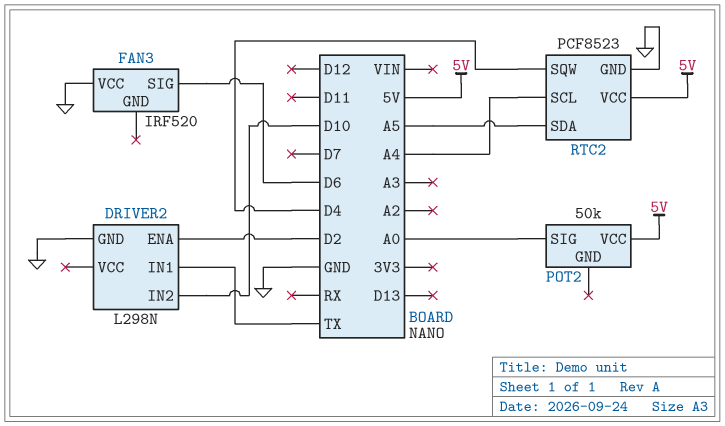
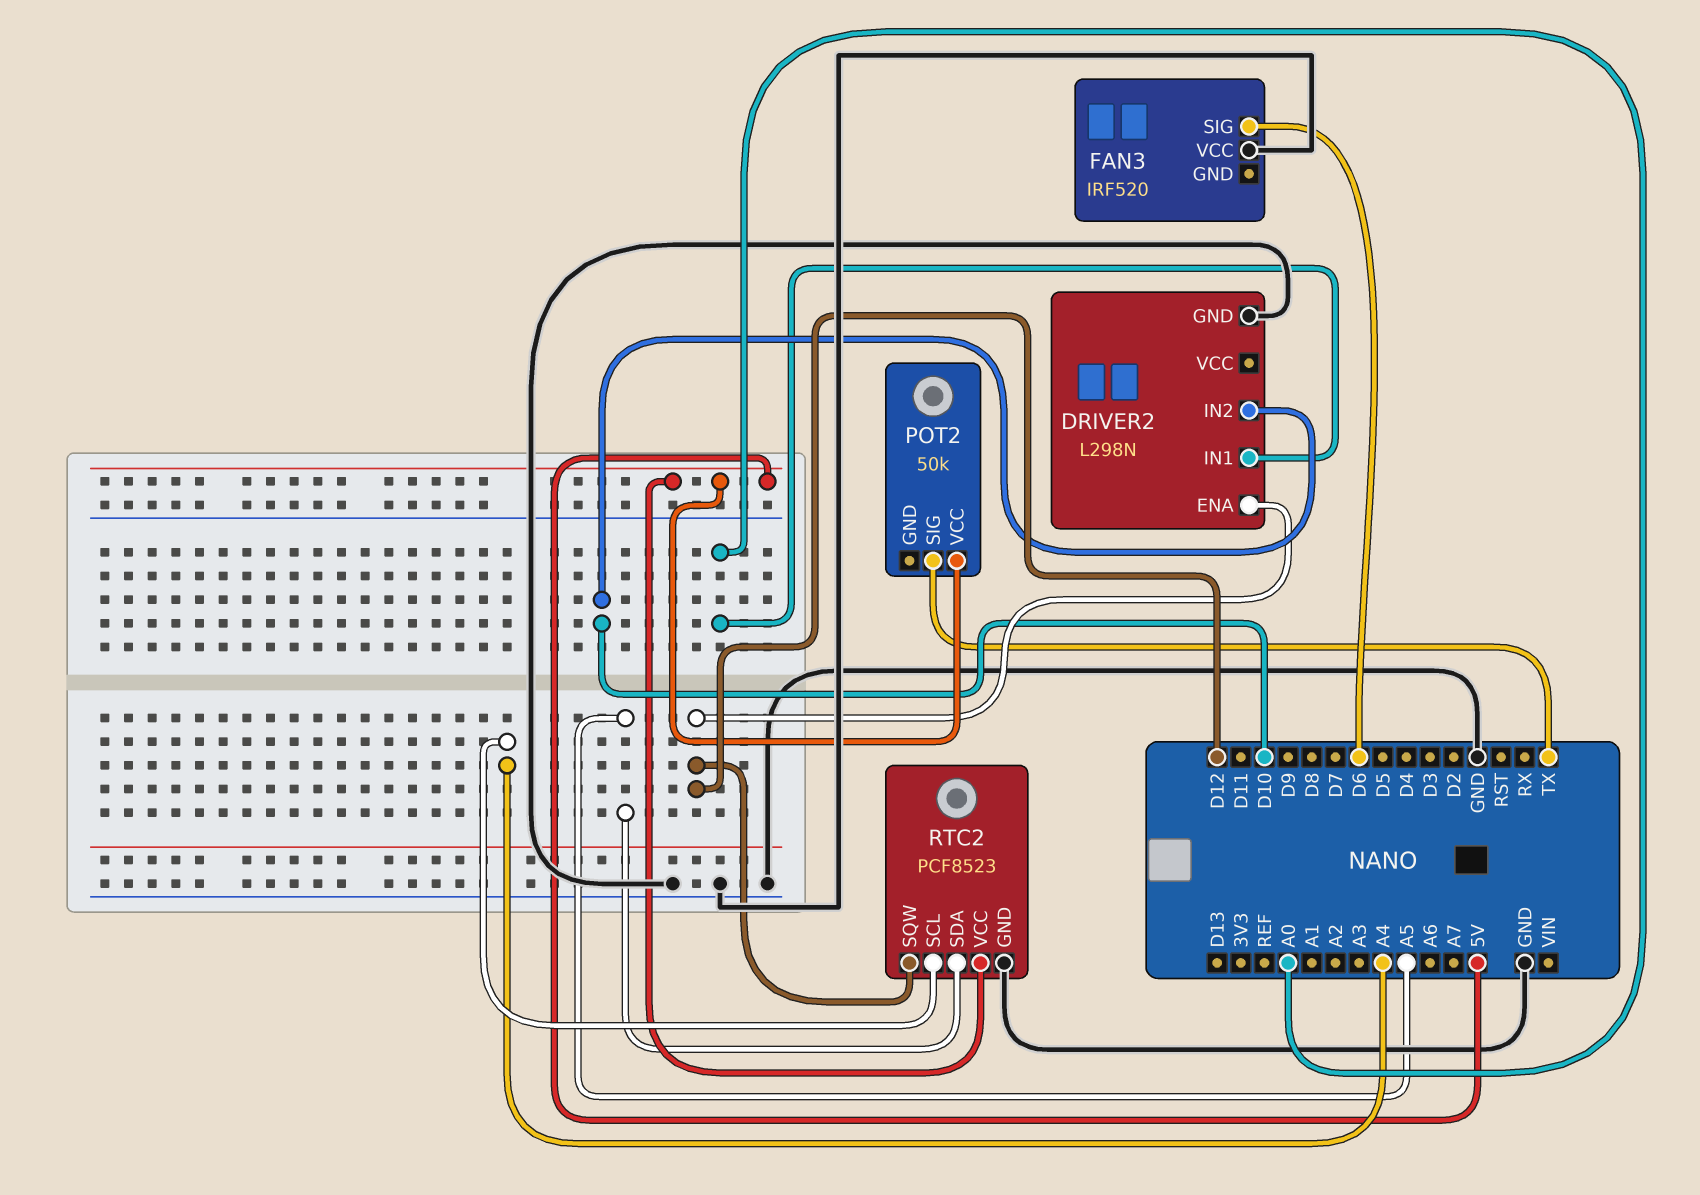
DRIVER2 pin ENA: D2 -> D12
DRIVER2 pin IN1: TX -> A0
POT2 pin SIG: A0 -> TX
RTC2 pin SQW: D4 -> D12

